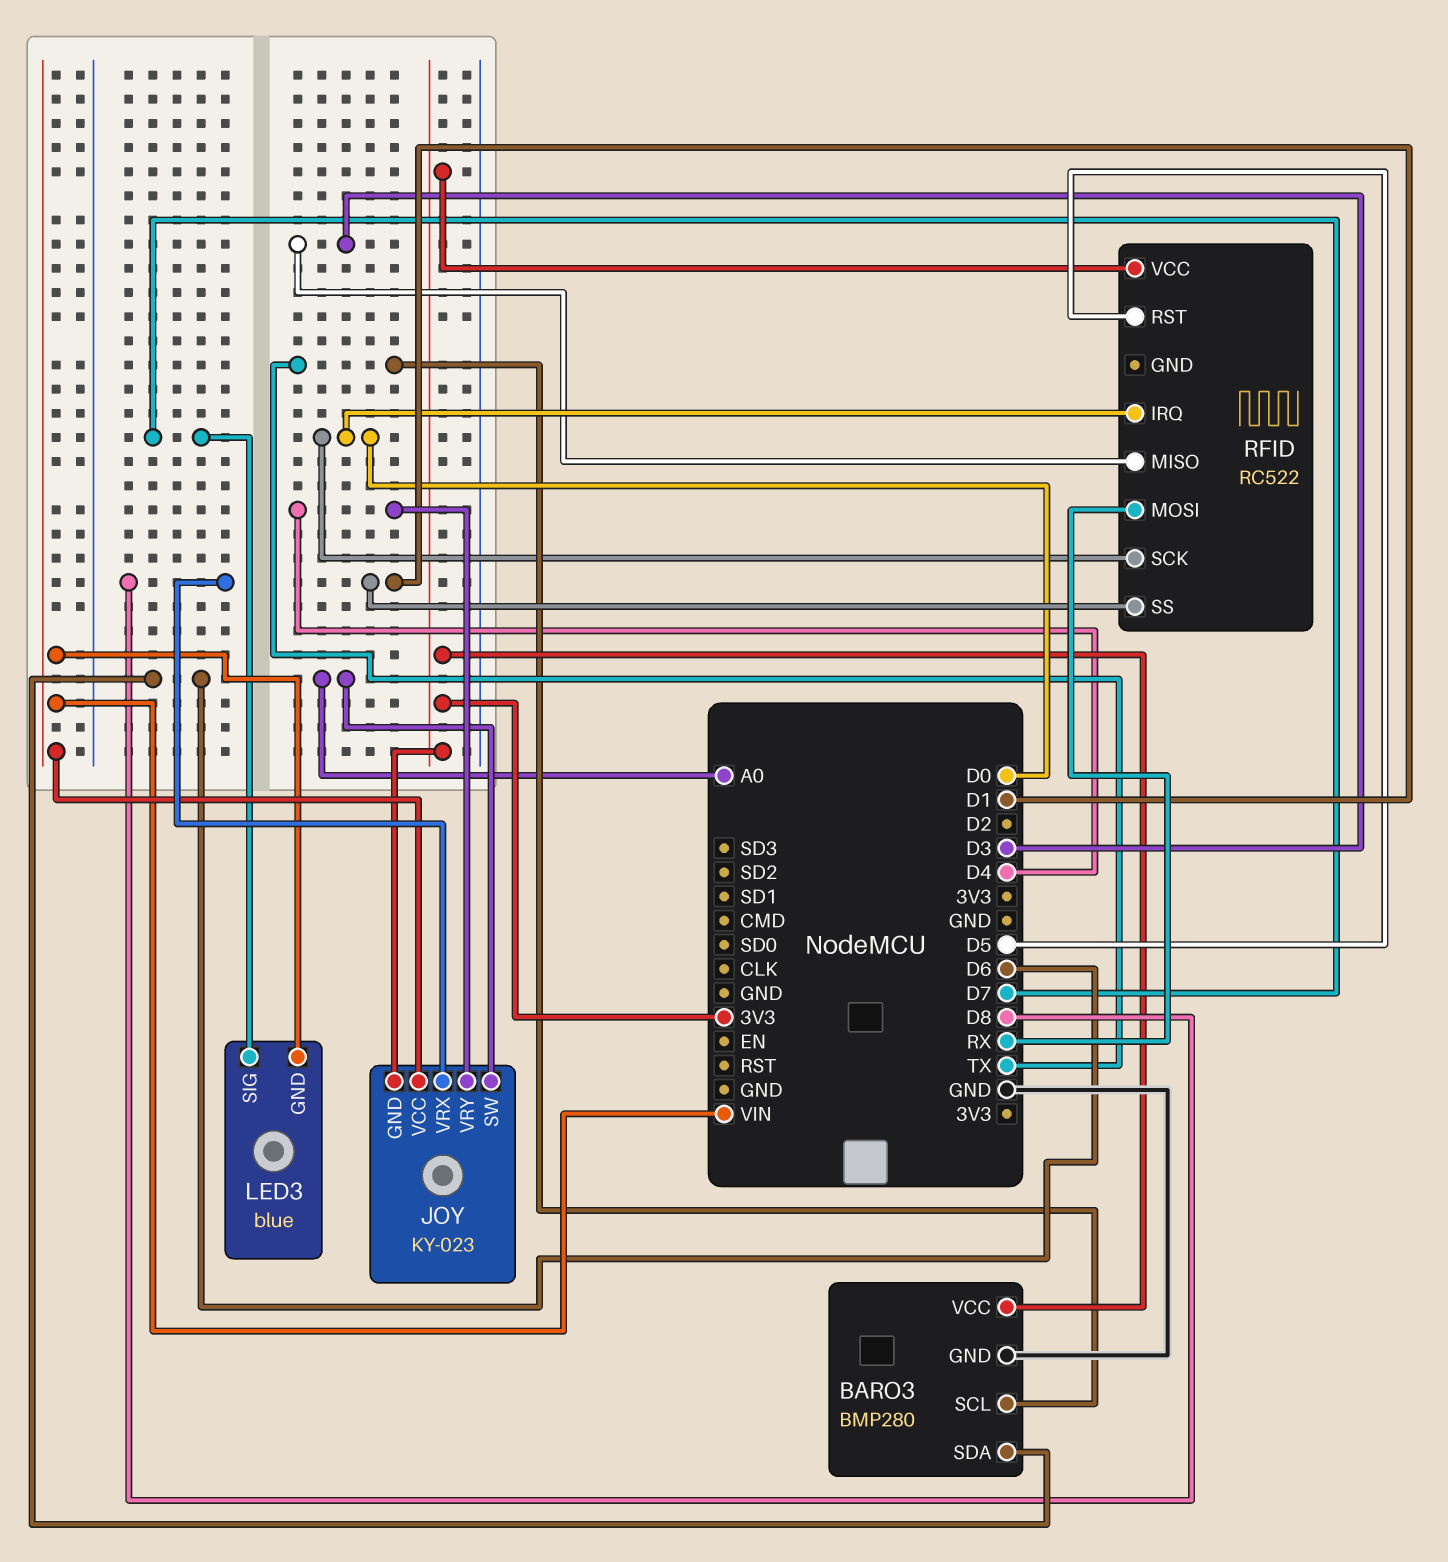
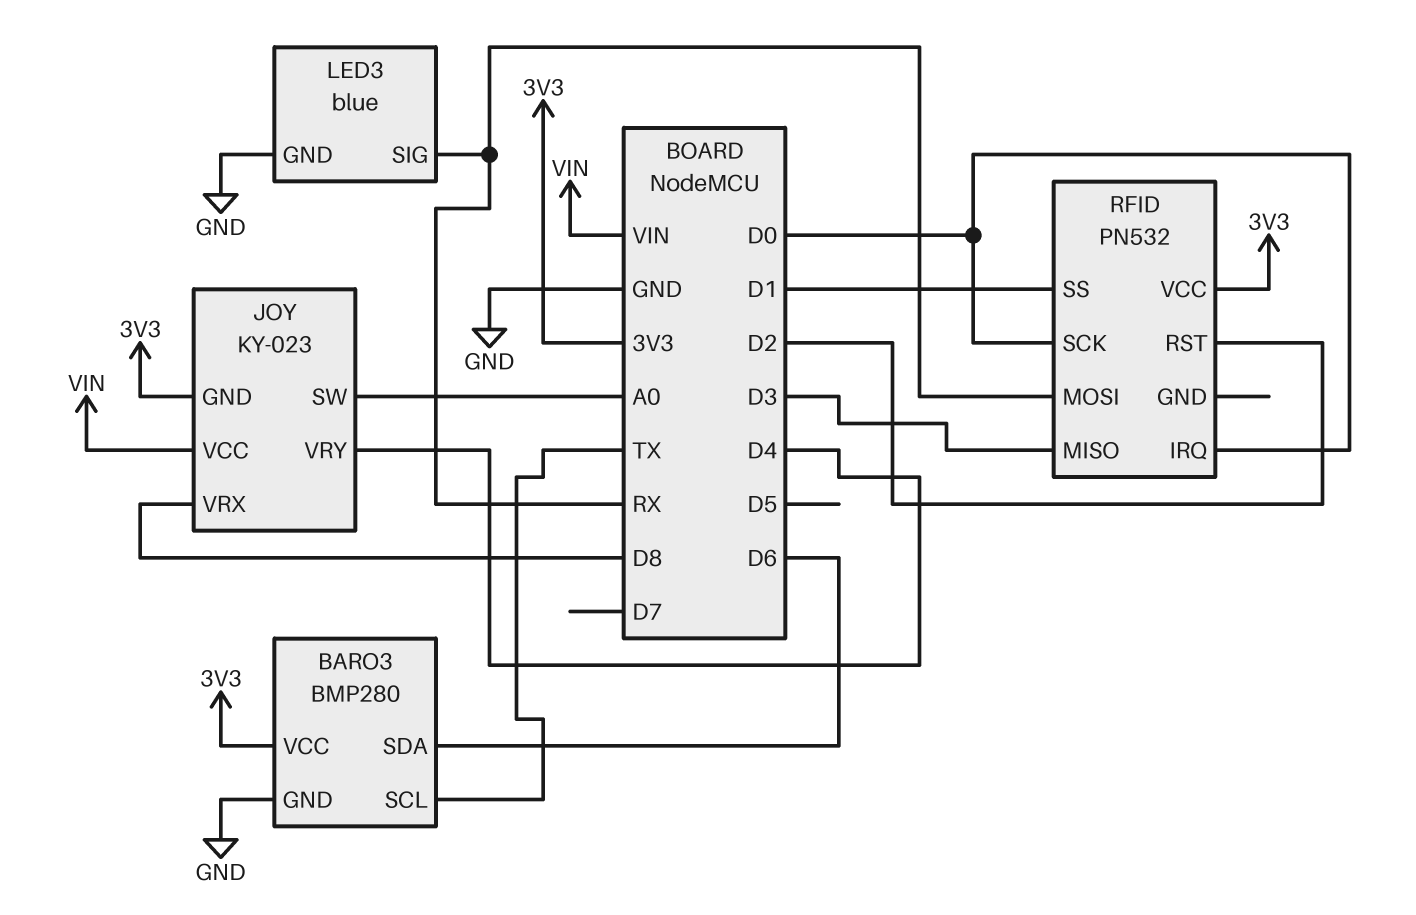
LED3 pin GND: VIN -> GND
LED3 pin SIG: D7 -> RX
RFID: RC522 -> PN532
RFID pin RST: D5 -> D2

